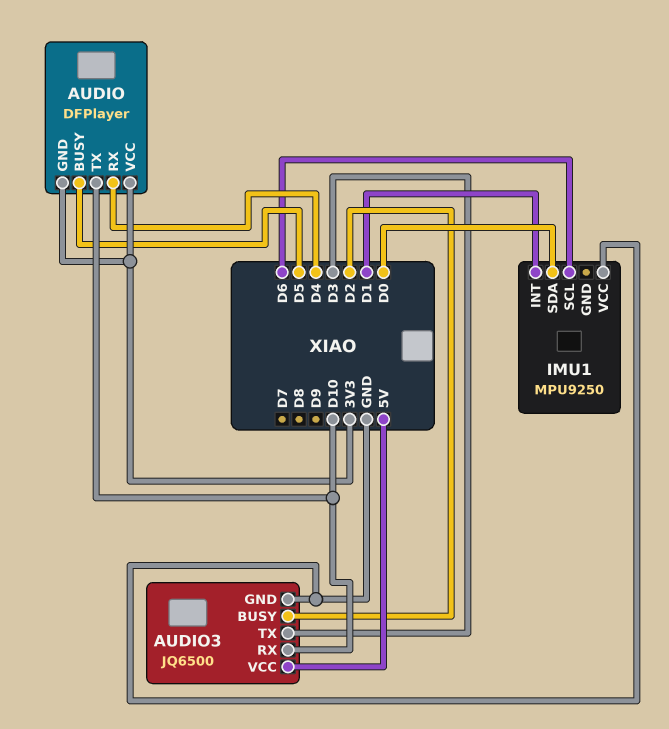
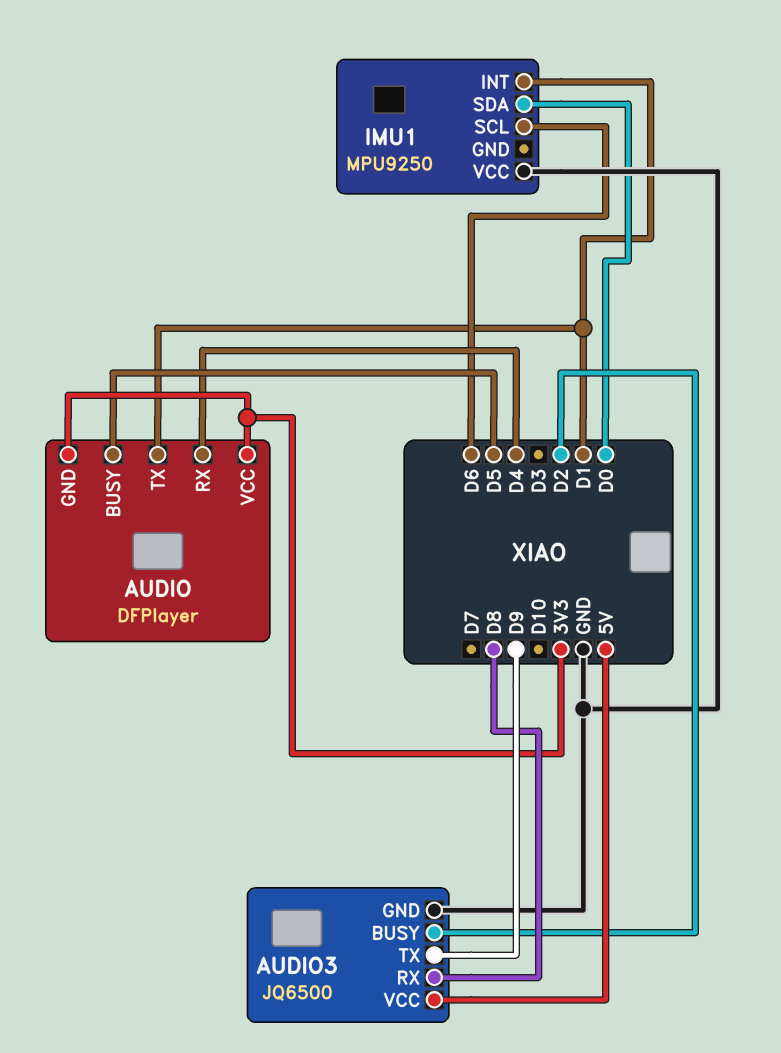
AUDIO pin TX: D10 -> D1
AUDIO3 pin RX: D10 -> D8
AUDIO3 pin TX: D3 -> D9

